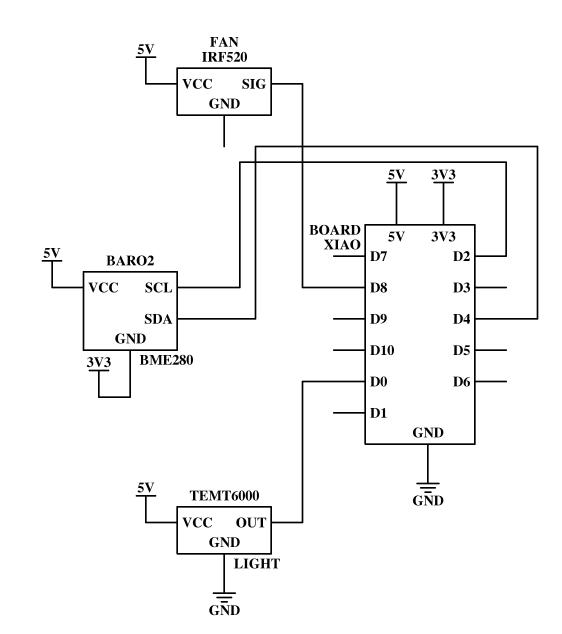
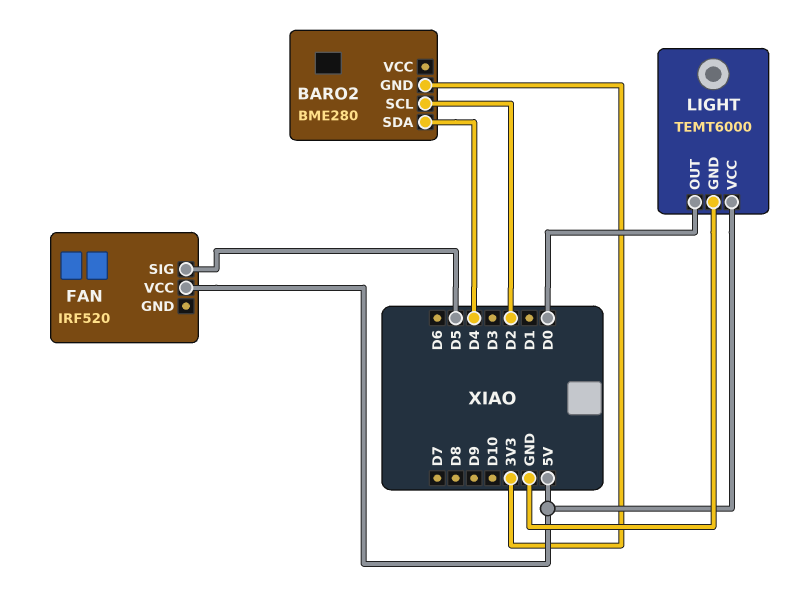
BARO2 pin VCC: 5V -> none
FAN pin SIG: D8 -> D5

